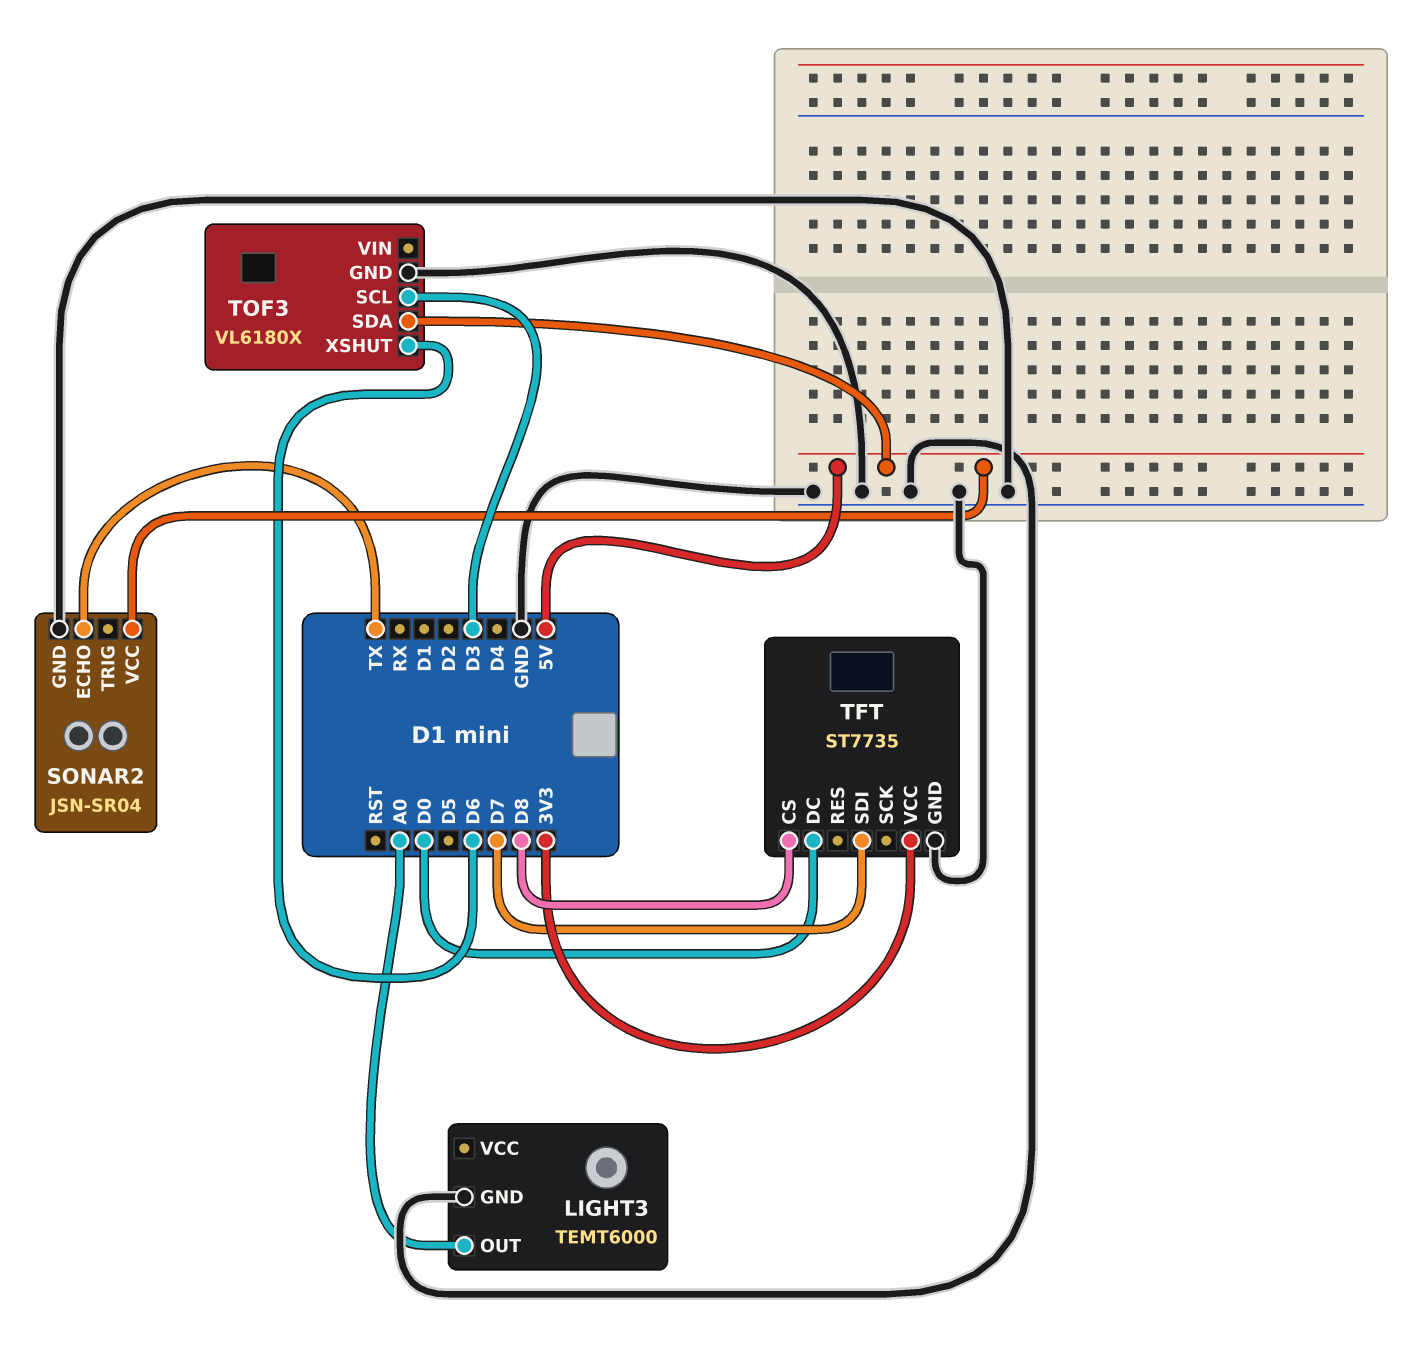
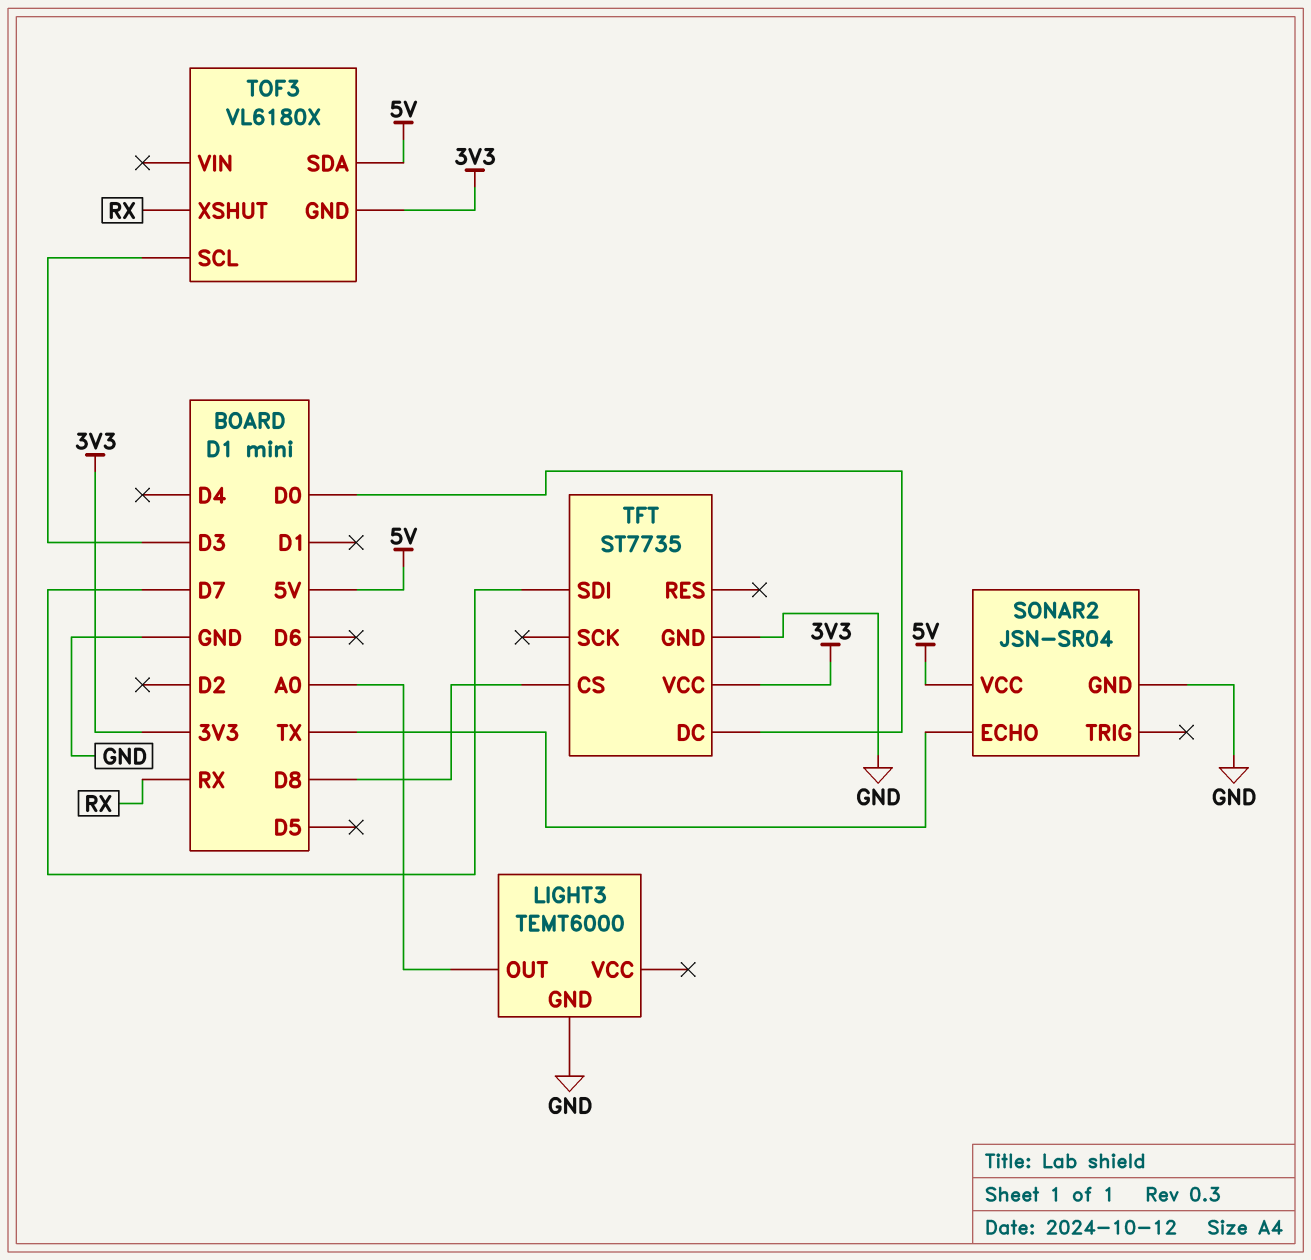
TOF3 pin GND: GND -> 3V3
TOF3 pin XSHUT: D6 -> RX

